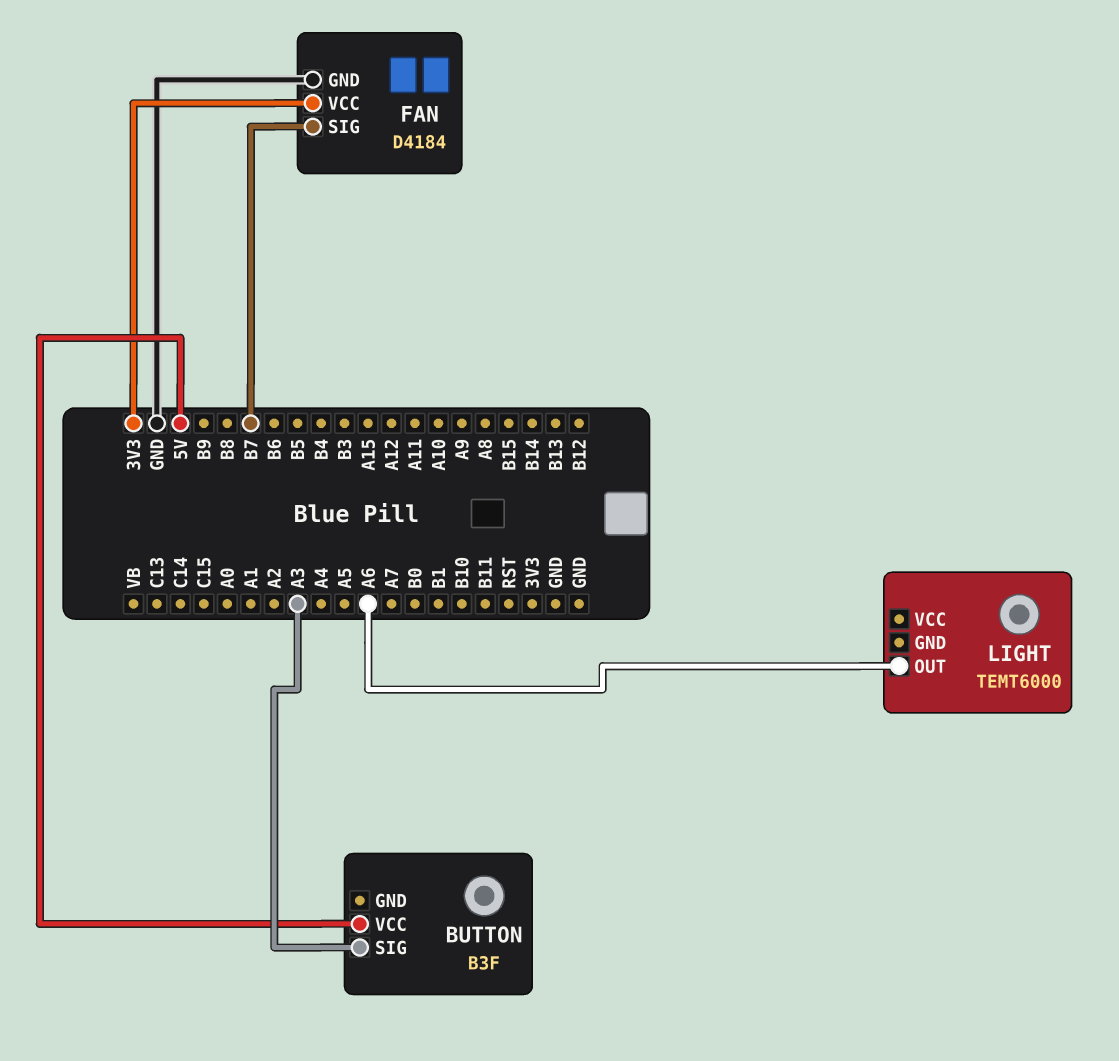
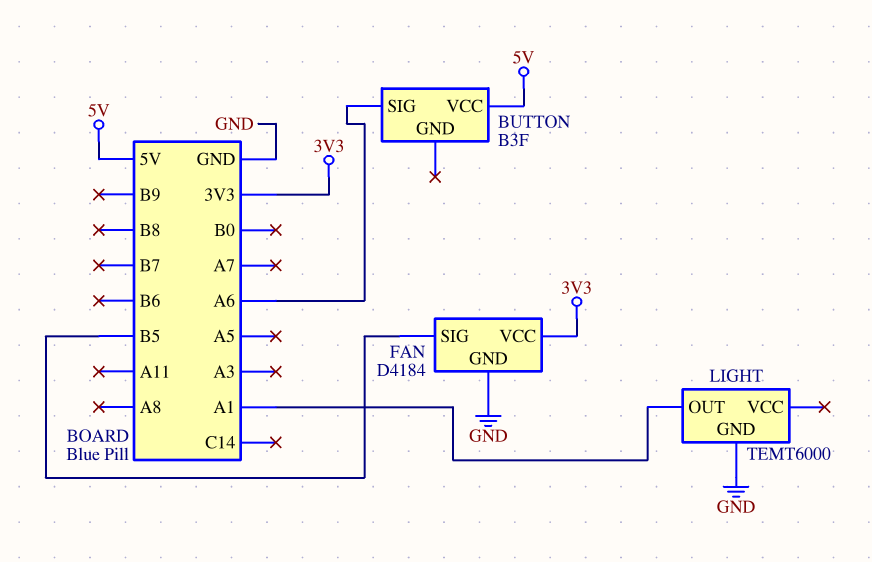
BUTTON pin SIG: A3 -> A6
FAN pin SIG: B7 -> B5
LIGHT pin GND: none -> GND
LIGHT pin OUT: A6 -> A1

